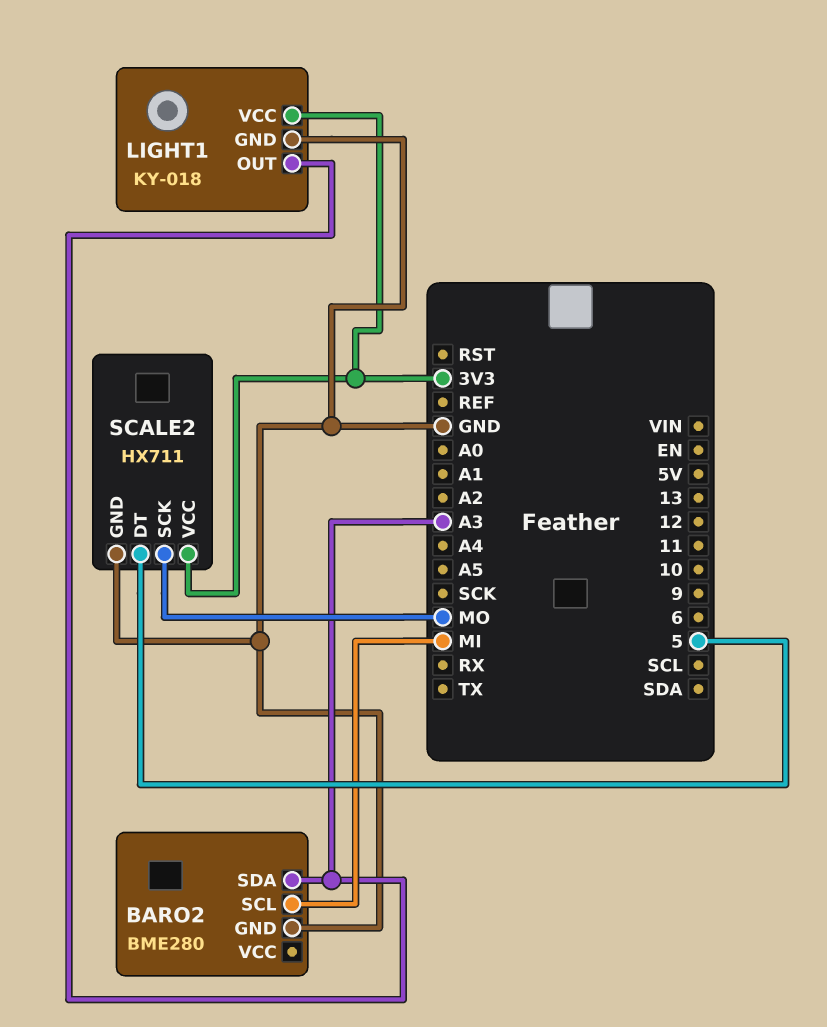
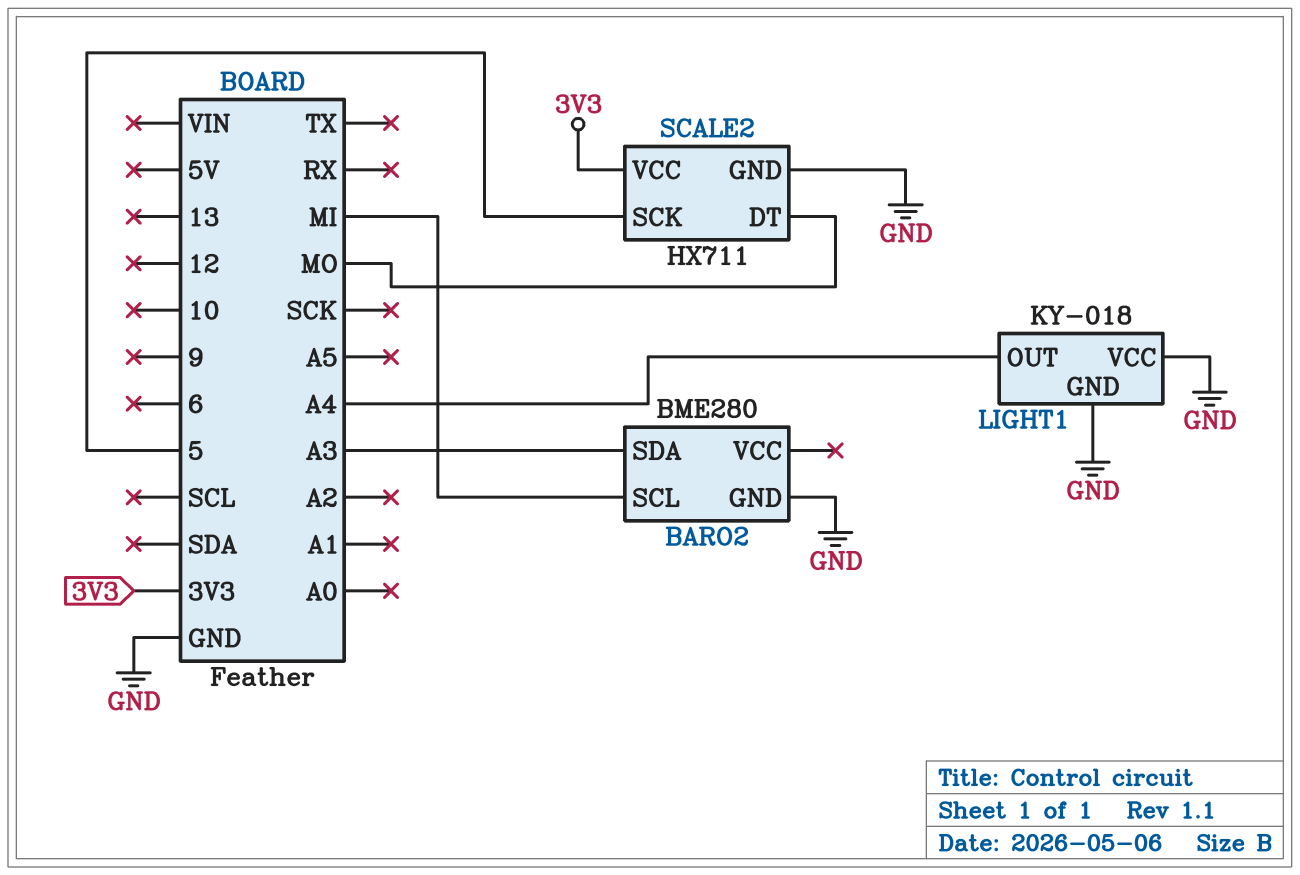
LIGHT1 pin OUT: A3 -> A4
LIGHT1 pin VCC: 3V3 -> GND
SCALE2 pin DT: 5 -> MO
SCALE2 pin SCK: MO -> 5

